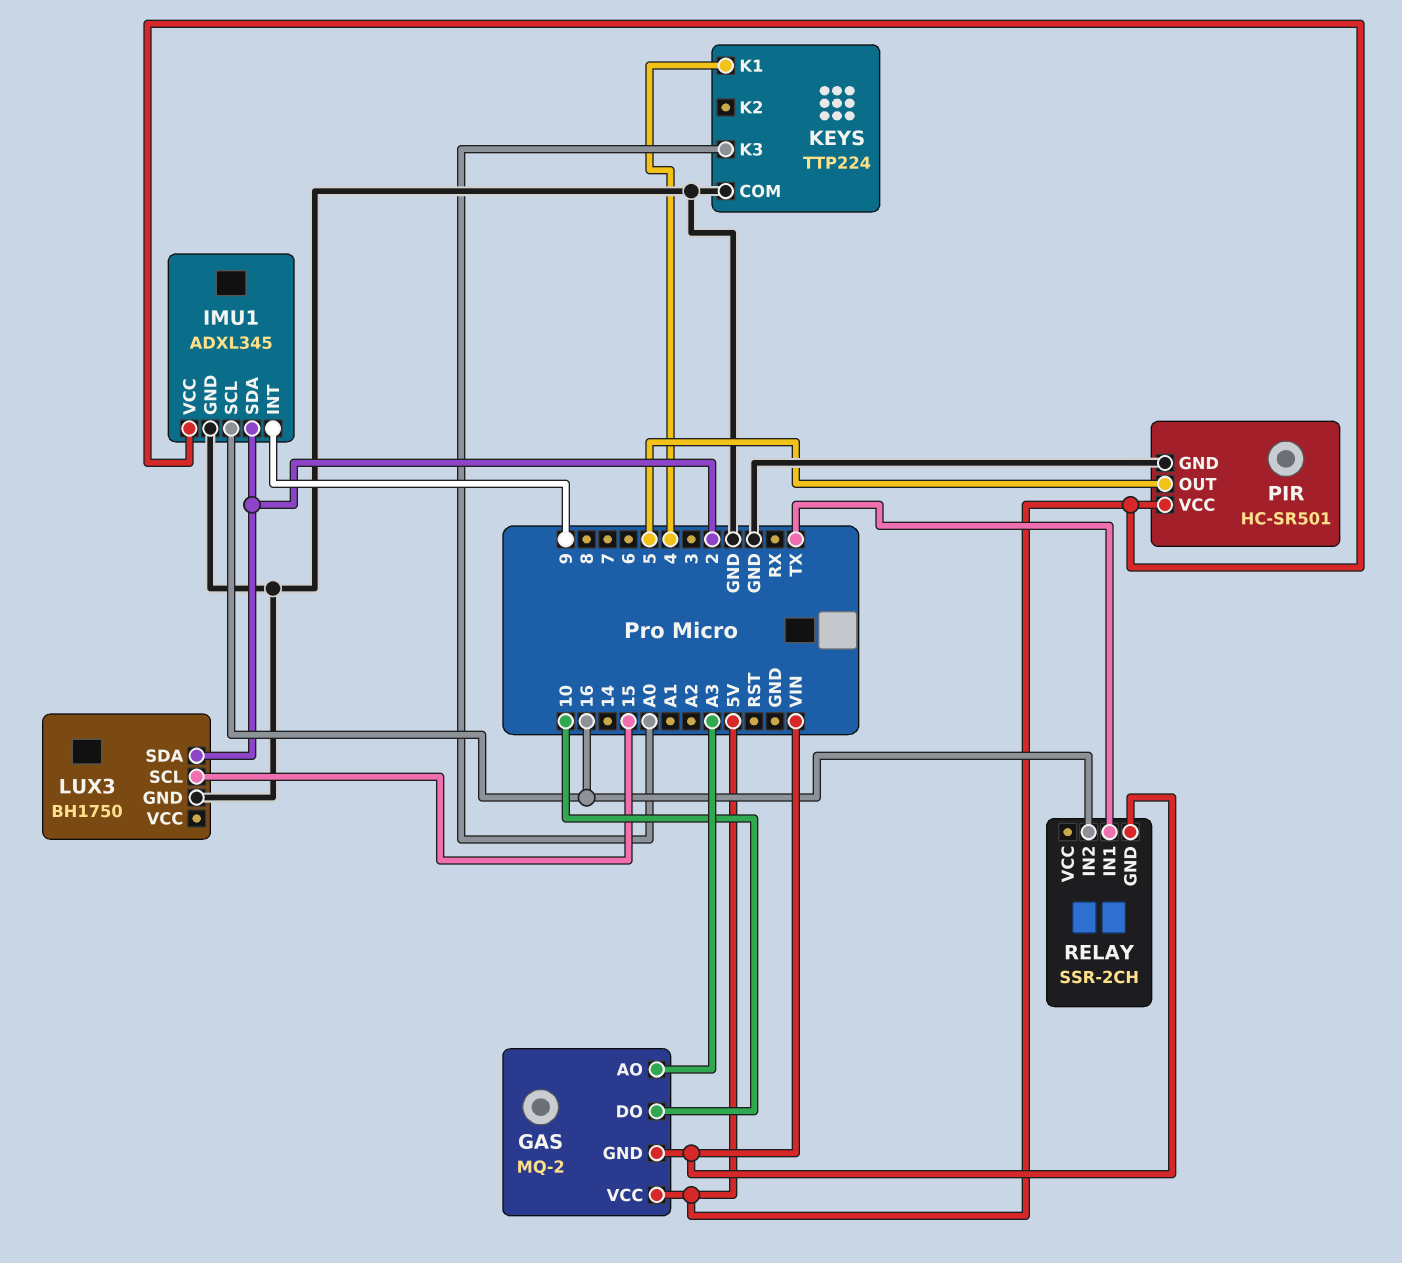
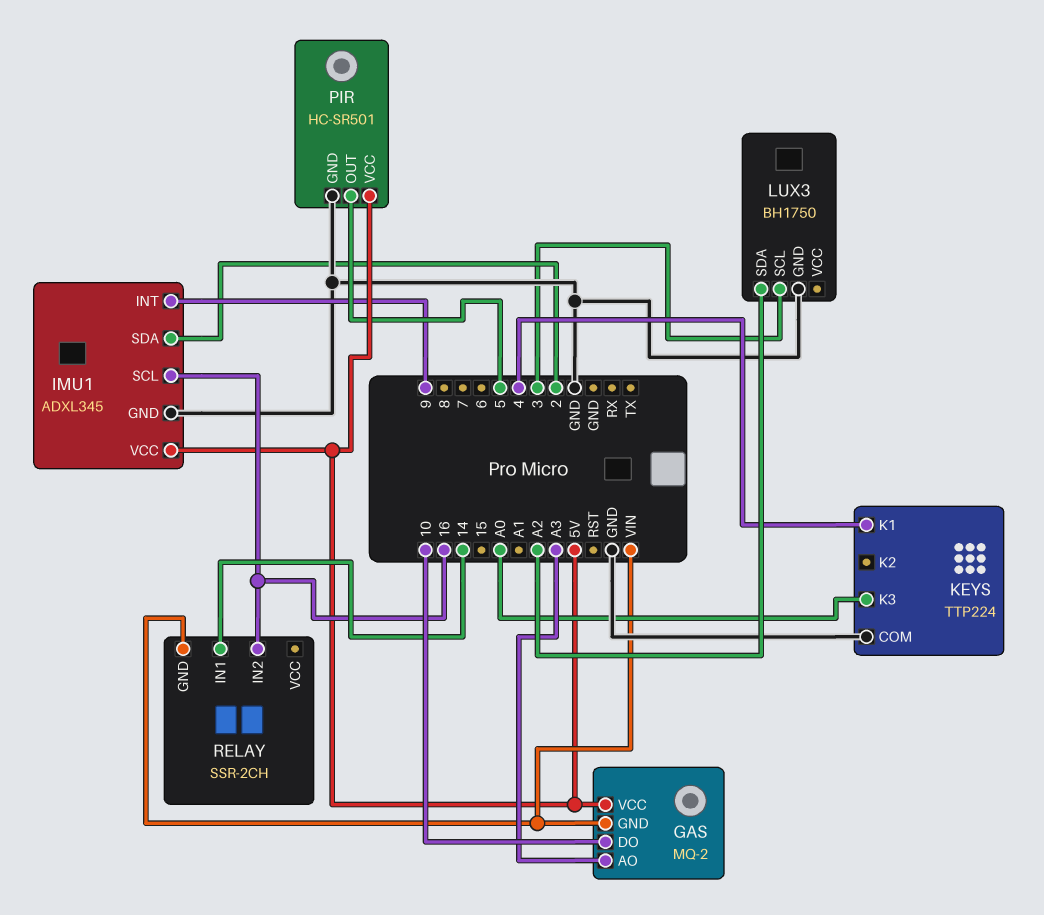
LUX3 pin SCL: 15 -> 3
LUX3 pin SDA: 2 -> A2
RELAY pin IN1: TX -> 14

